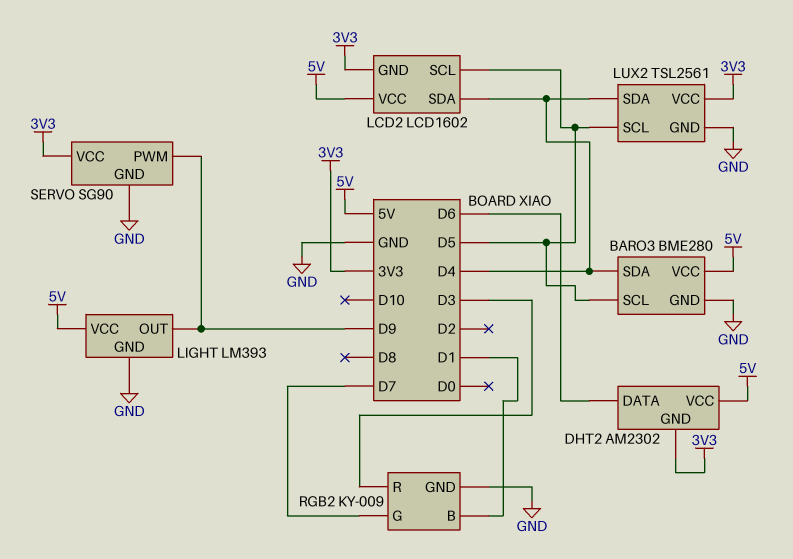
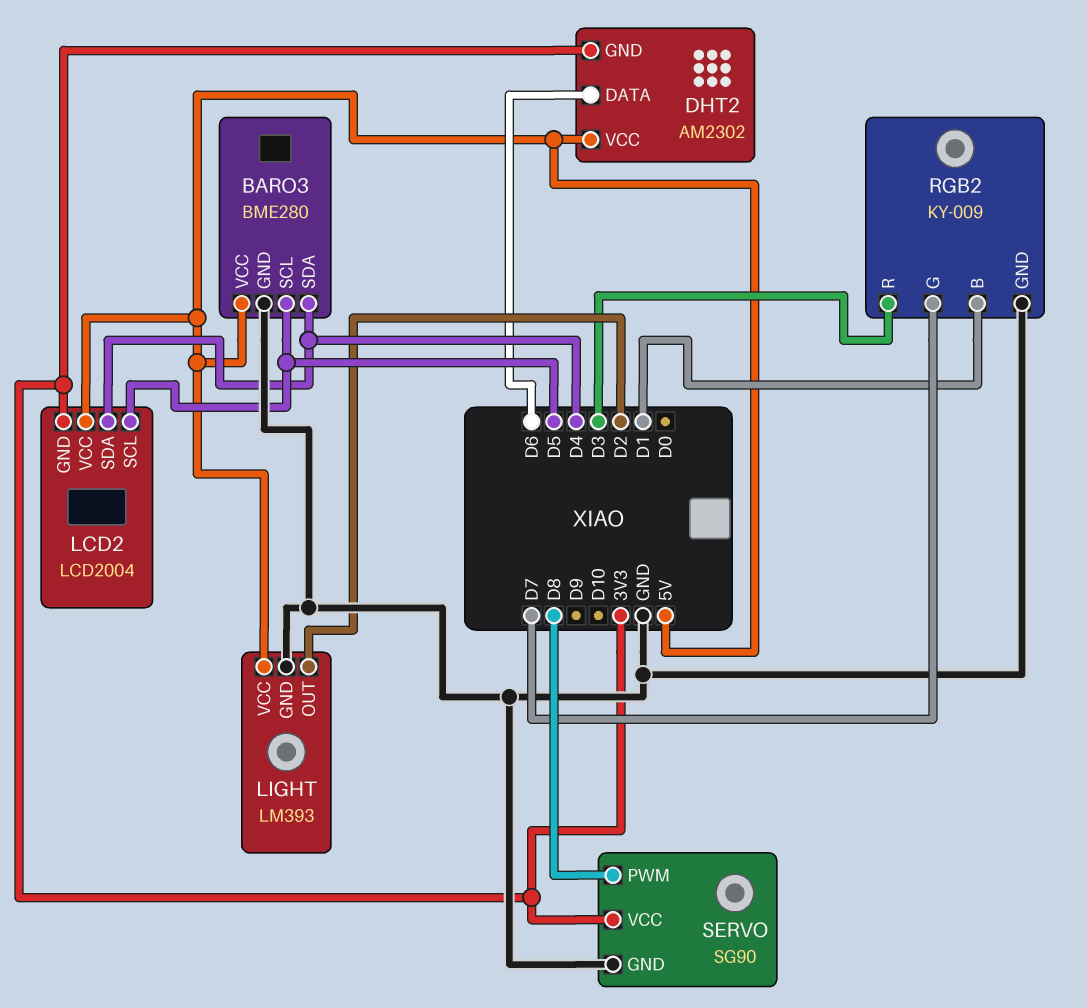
LCD2: LCD1602 -> LCD2004
LIGHT pin OUT: D9 -> D2
LUX2: TSL2561 -> none
LUX2 pin GND: GND -> none
LUX2 pin SCL: D5 -> none
LUX2 pin SDA: D4 -> none
LUX2 pin VCC: 3V3 -> none
SERVO pin PWM: D9 -> D8

